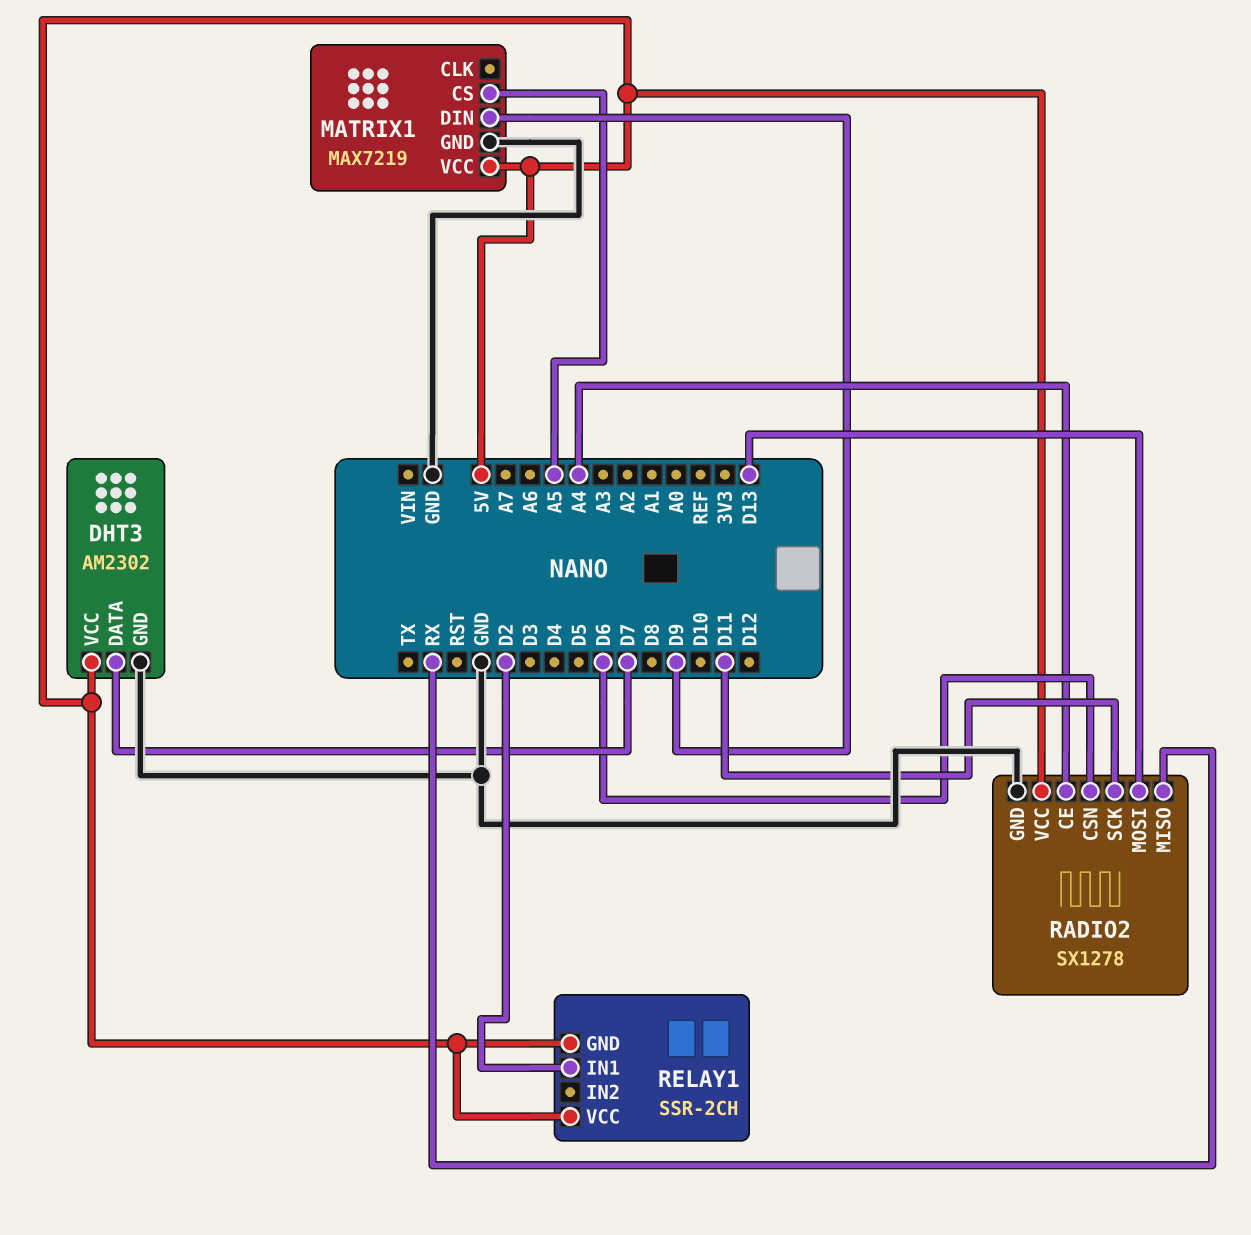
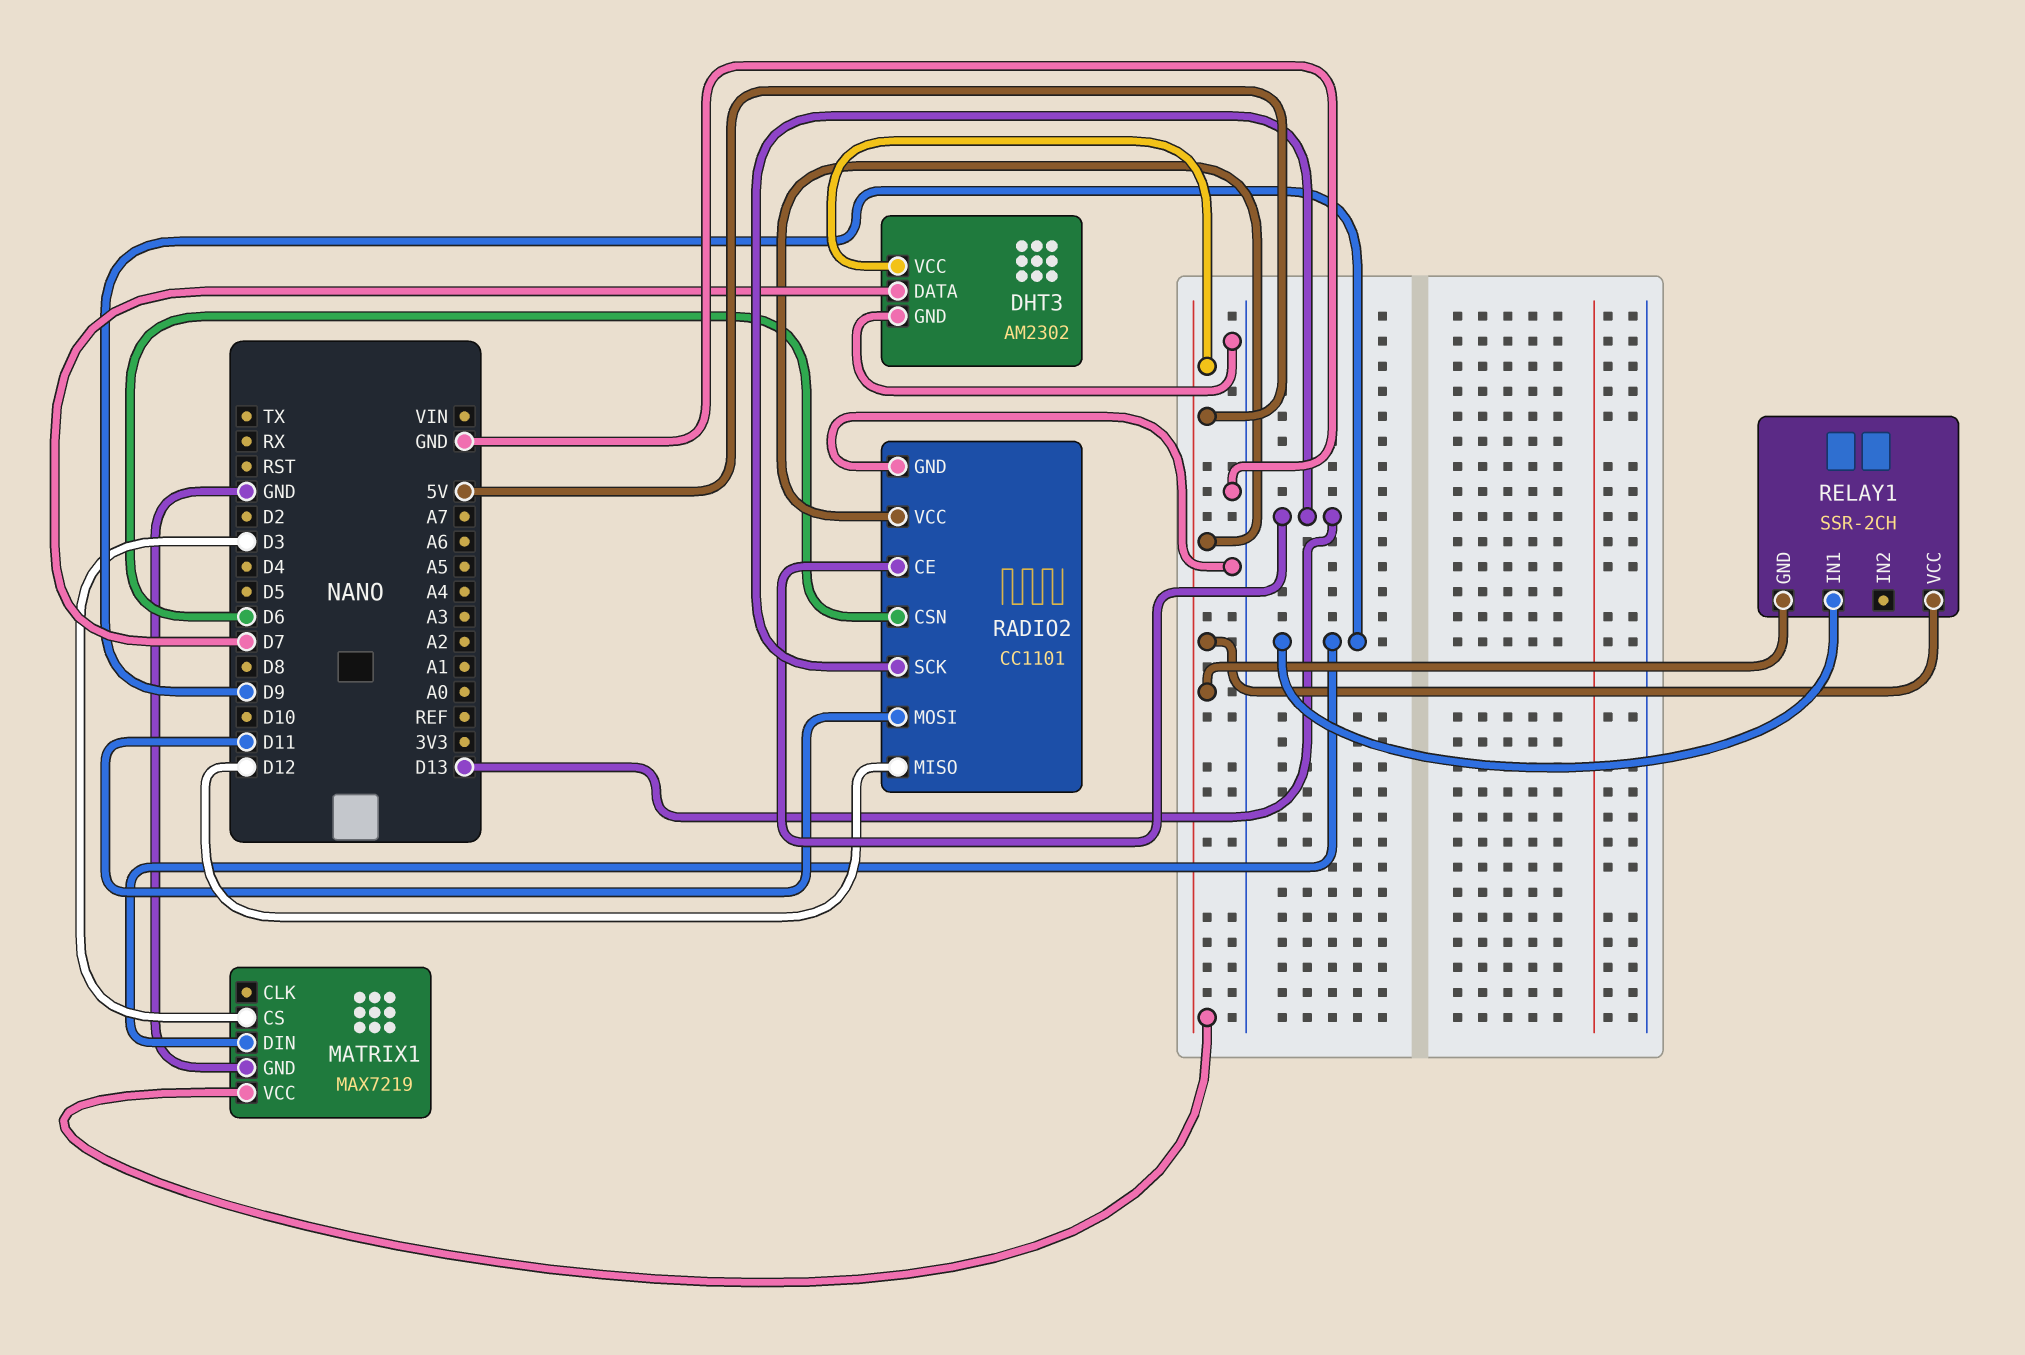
MATRIX1 pin CS: A5 -> D3
RADIO2: SX1278 -> CC1101
RADIO2 pin CE: A4 -> D13
RADIO2 pin MISO: RX -> D12
RADIO2 pin MOSI: D13 -> D11
RADIO2 pin SCK: D11 -> D13
RELAY1 pin IN1: D2 -> D9

